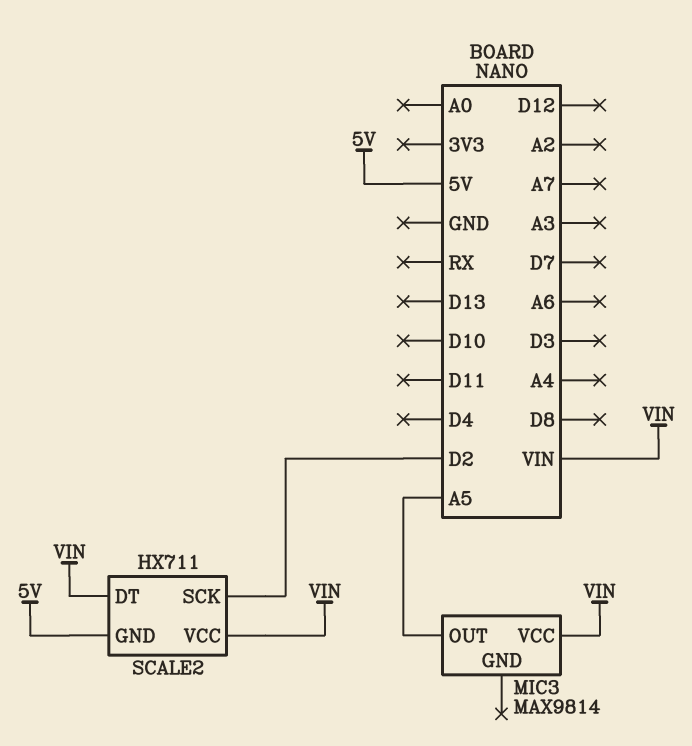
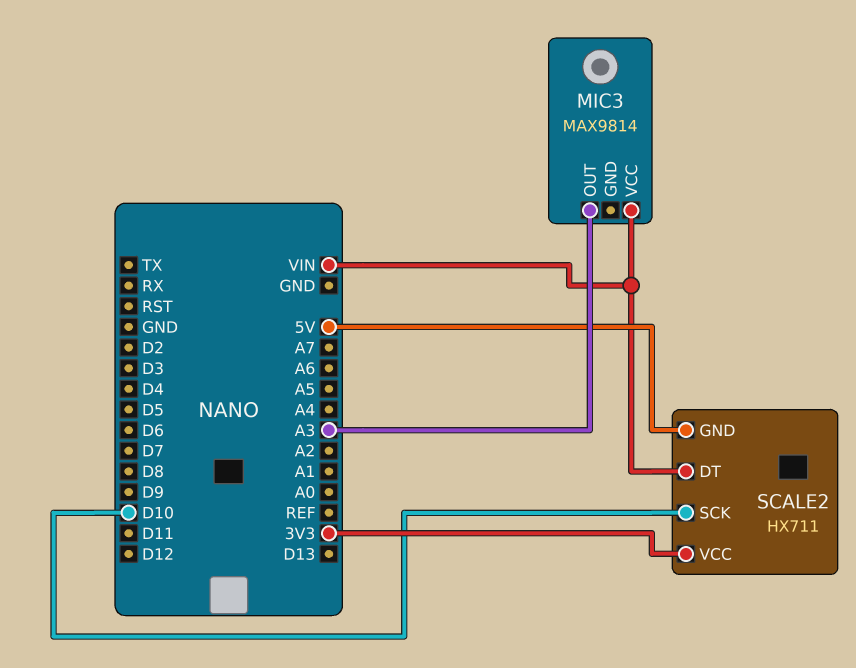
MIC3 pin OUT: A5 -> A3
SCALE2 pin SCK: D2 -> D10
SCALE2 pin VCC: VIN -> 3V3

